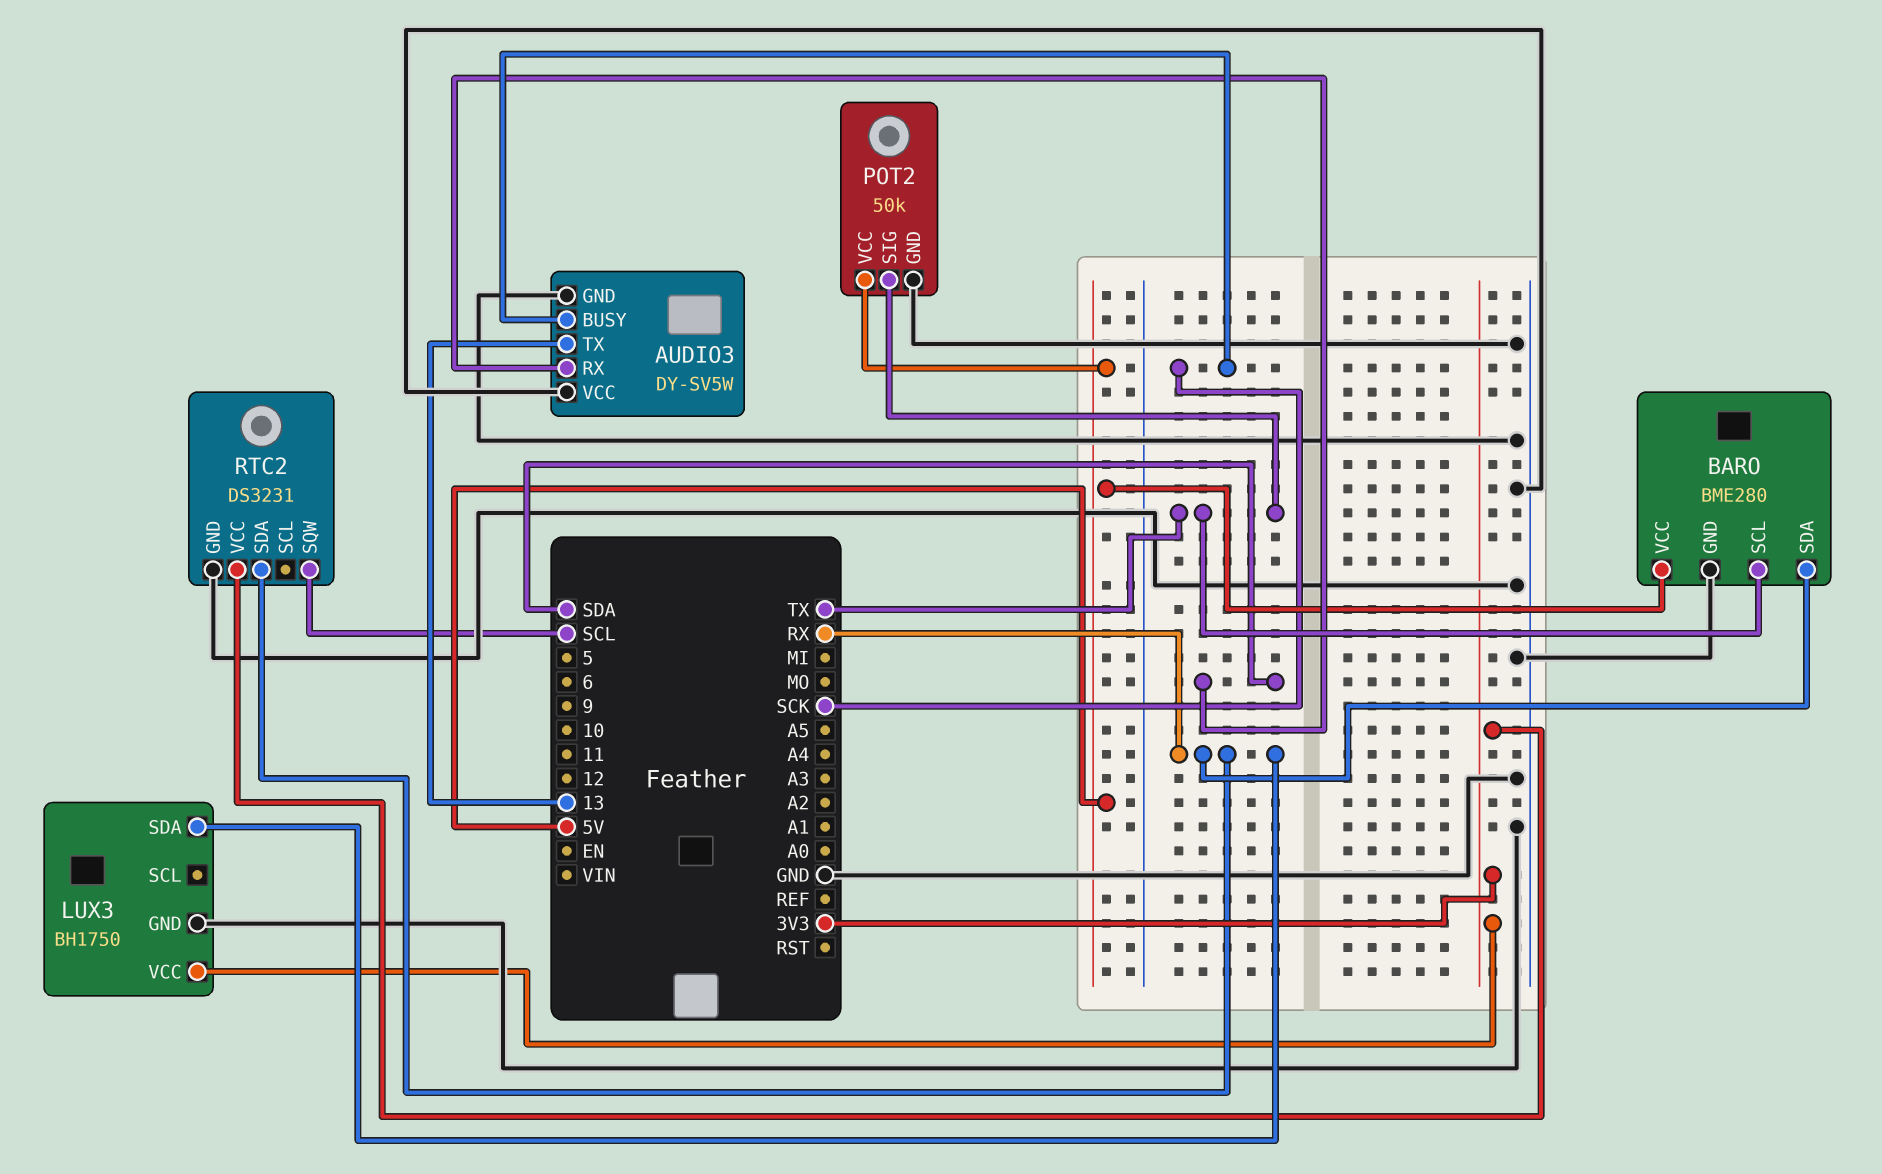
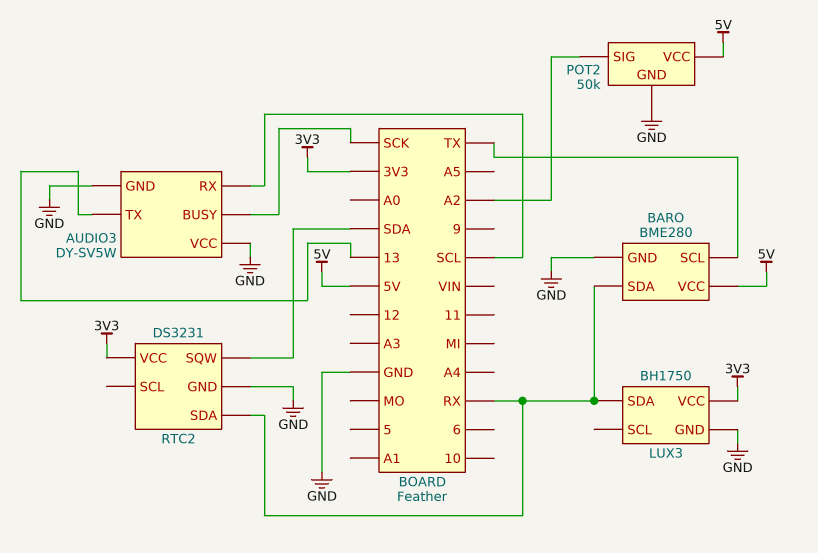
AUDIO3 pin RX: SDA -> SCL
POT2 pin SIG: TX -> A2
RTC2 pin SQW: SCL -> SDA

